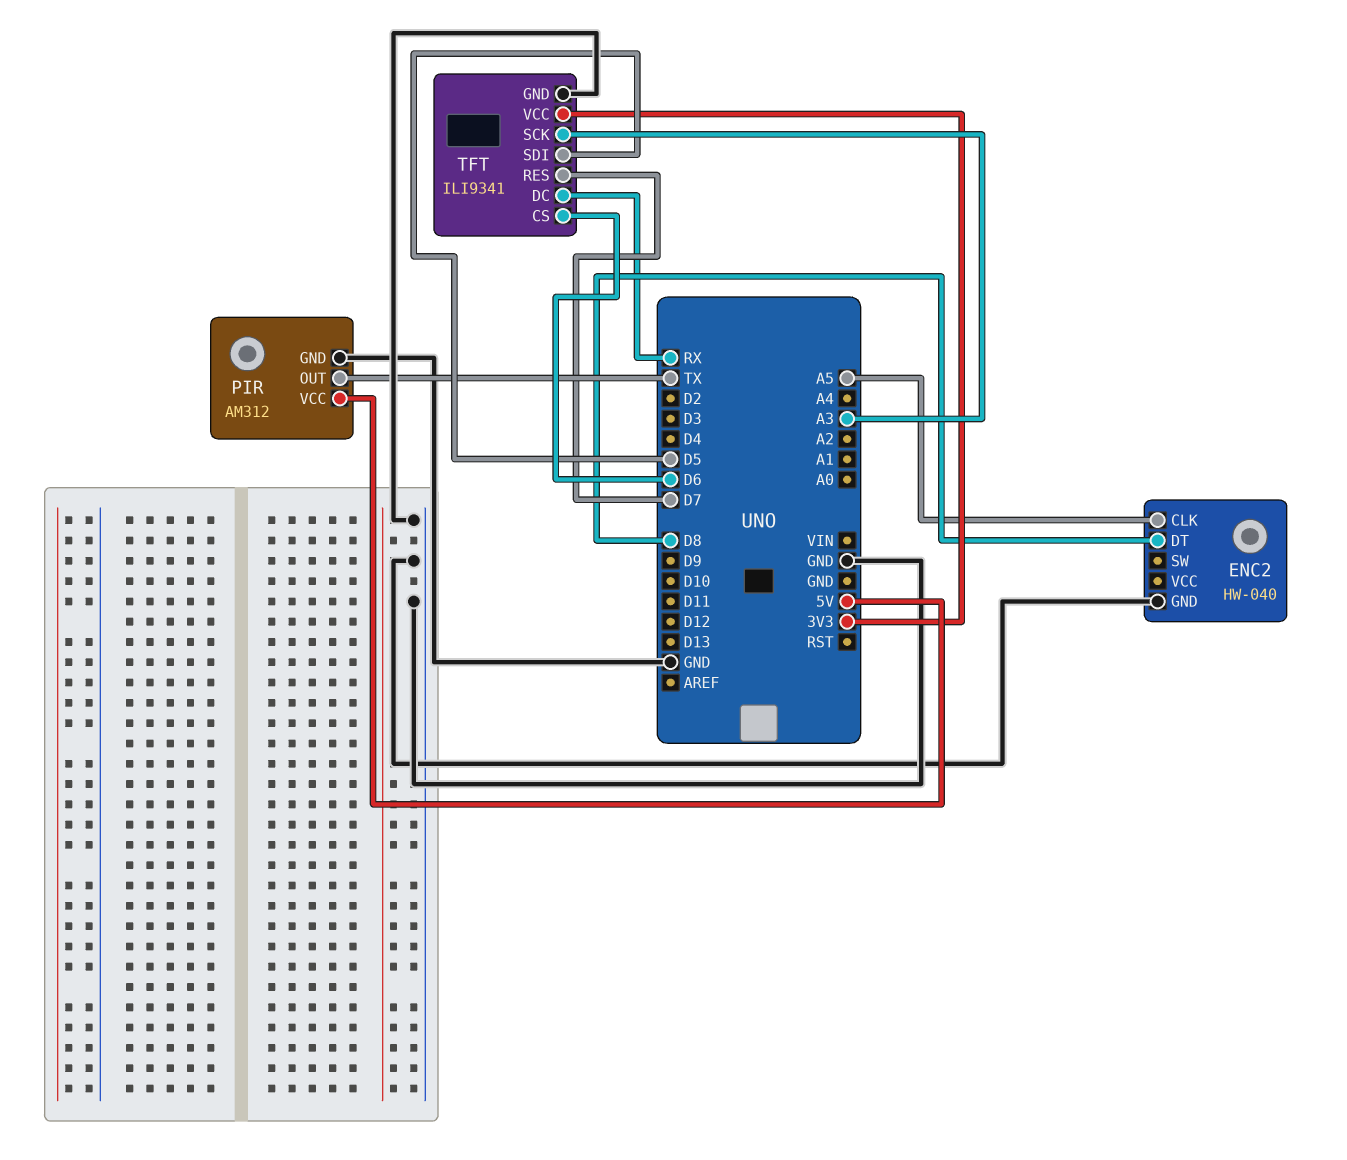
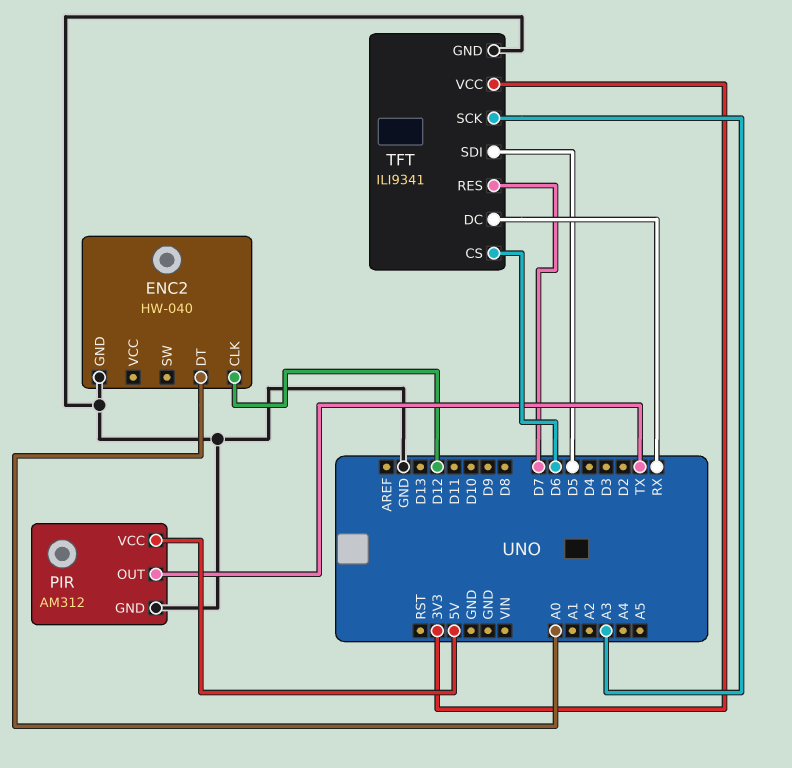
ENC2 pin CLK: A5 -> D12
ENC2 pin DT: D8 -> A0

